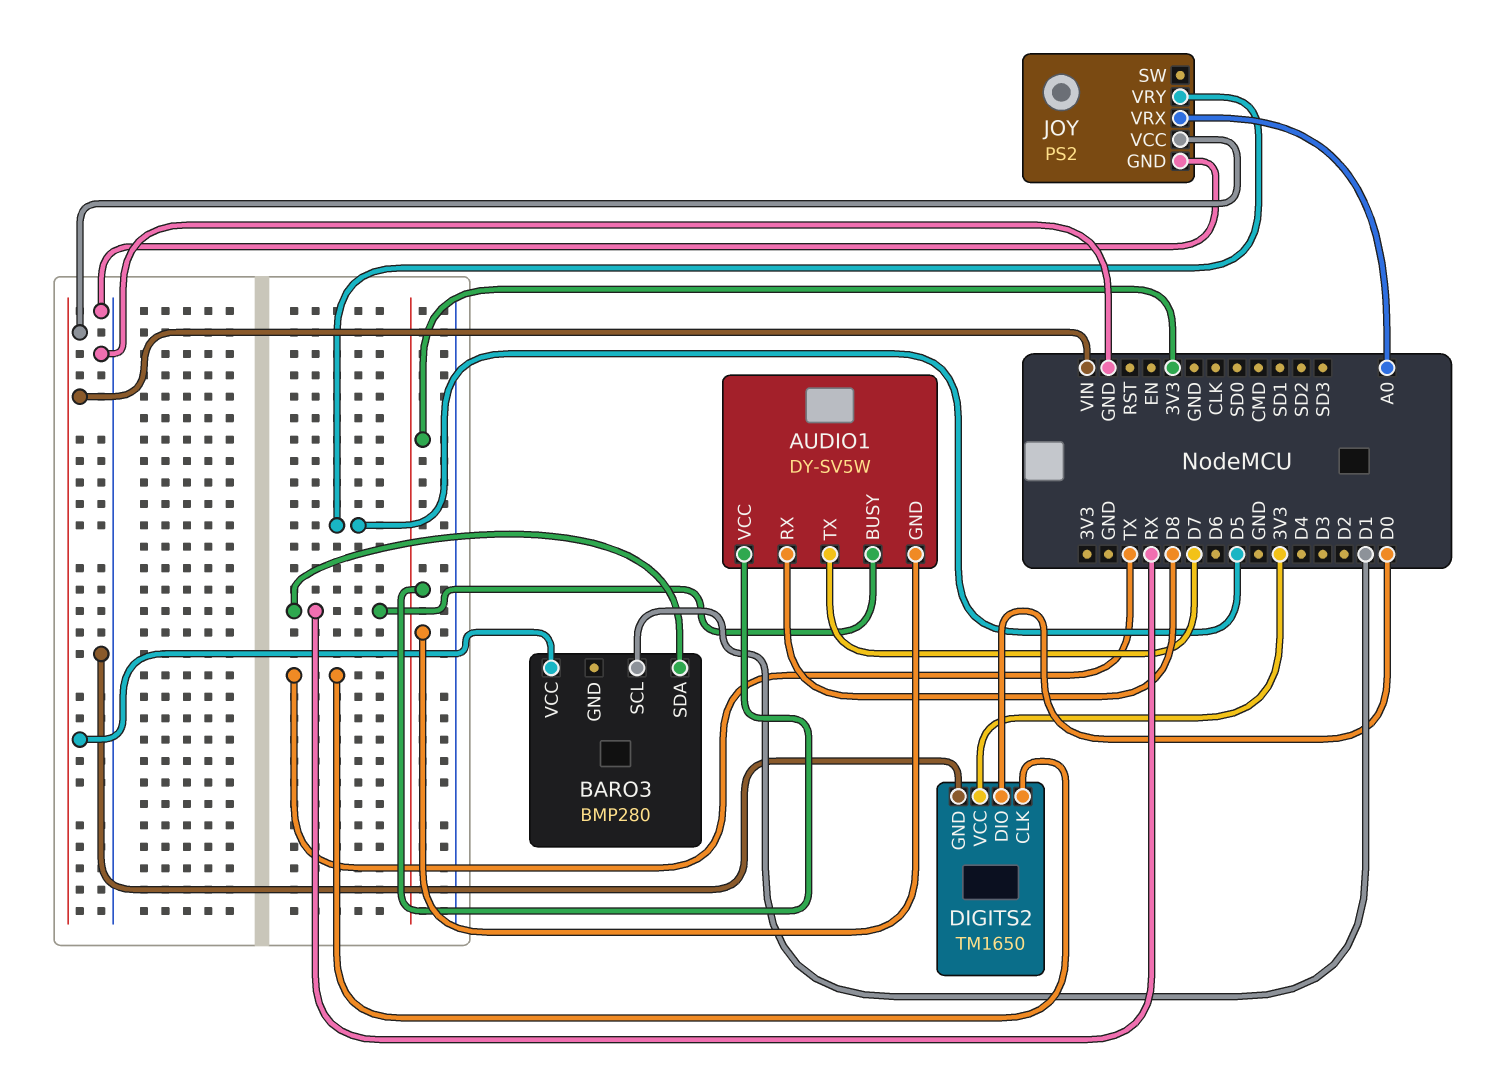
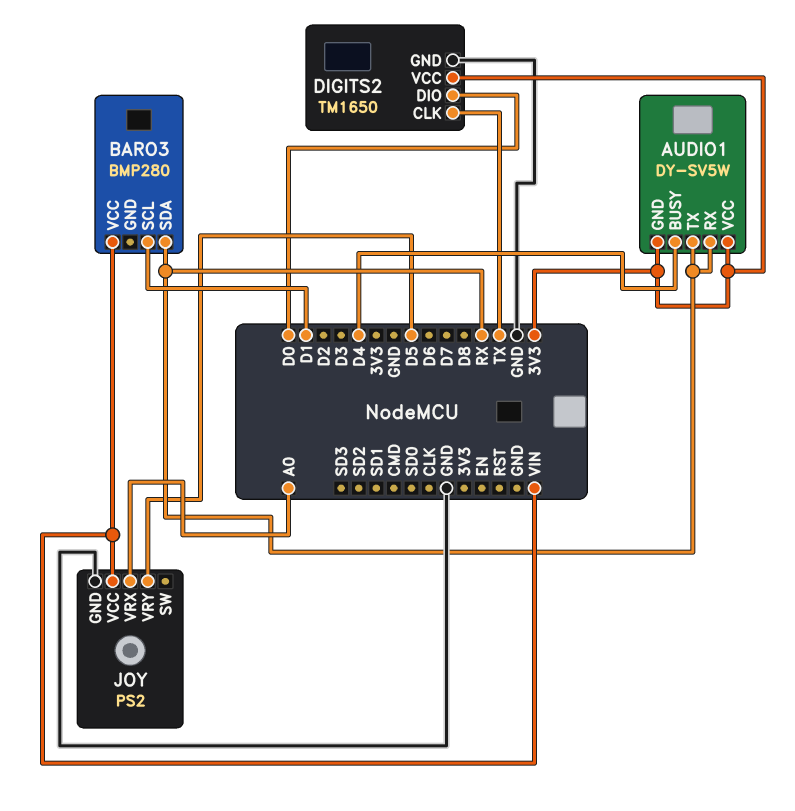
AUDIO1 pin BUSY: RX -> D4
AUDIO1 pin RX: D8 -> RX
AUDIO1 pin TX: D7 -> RX

